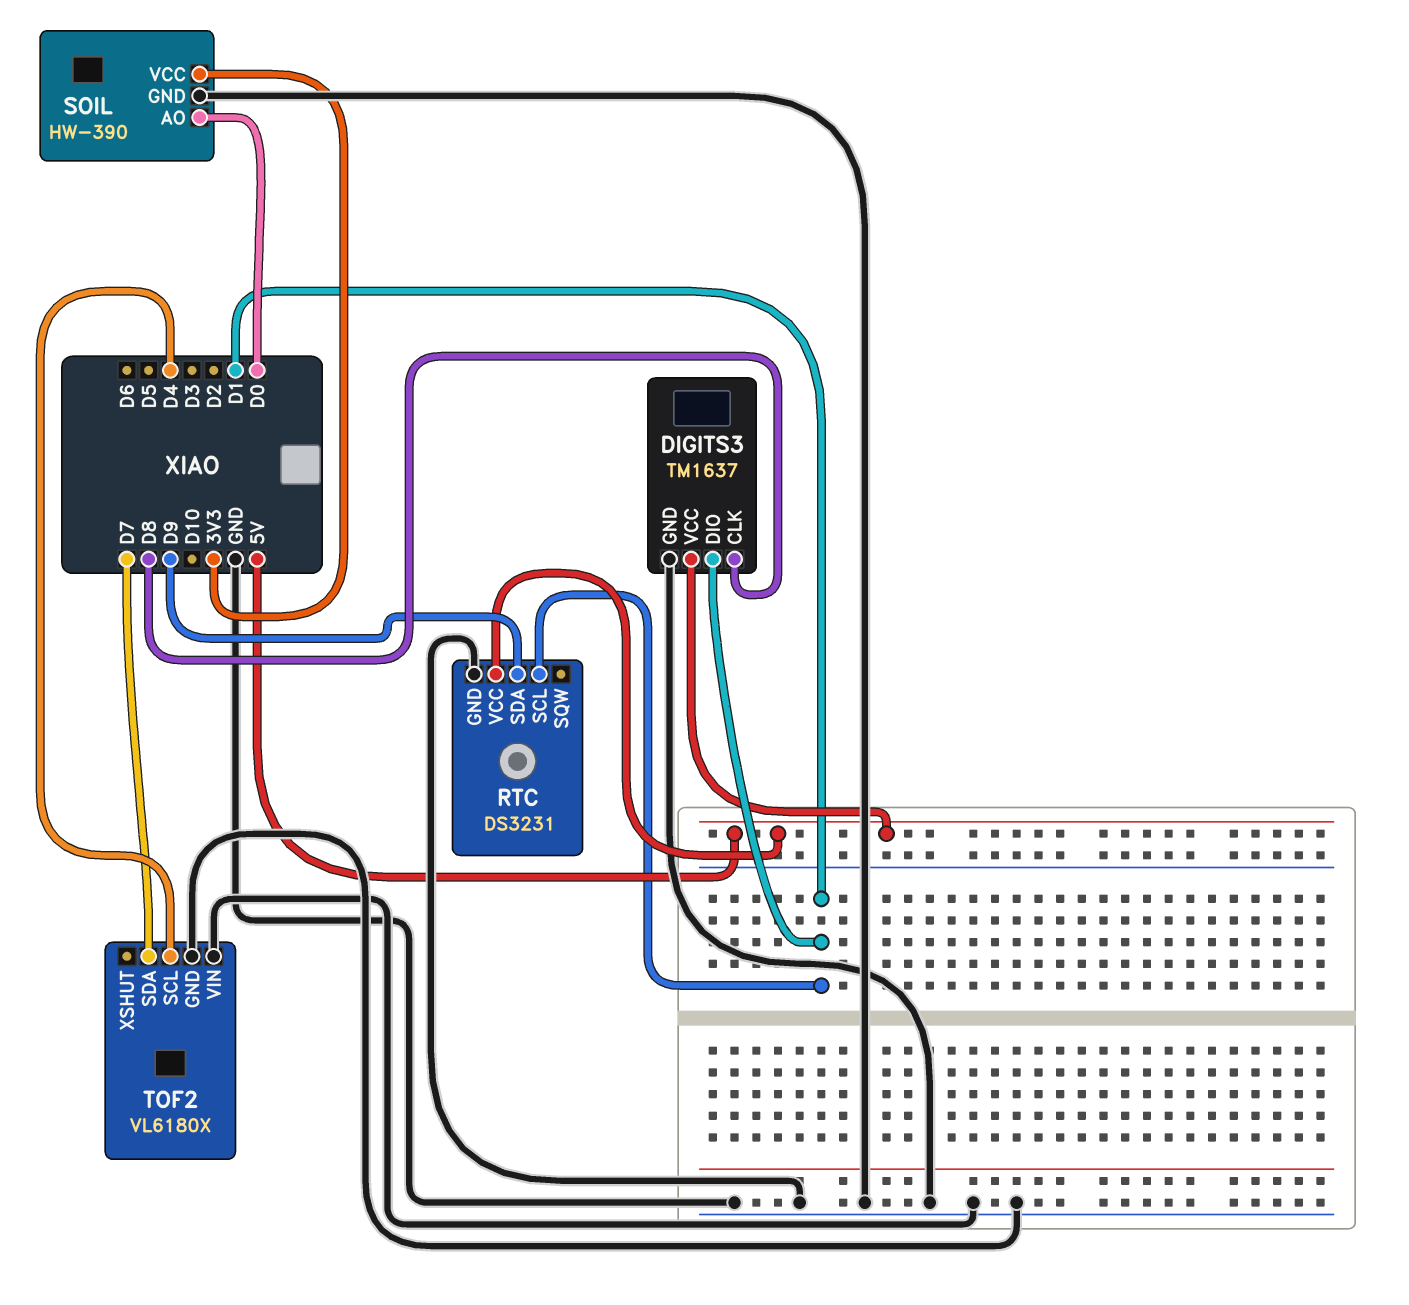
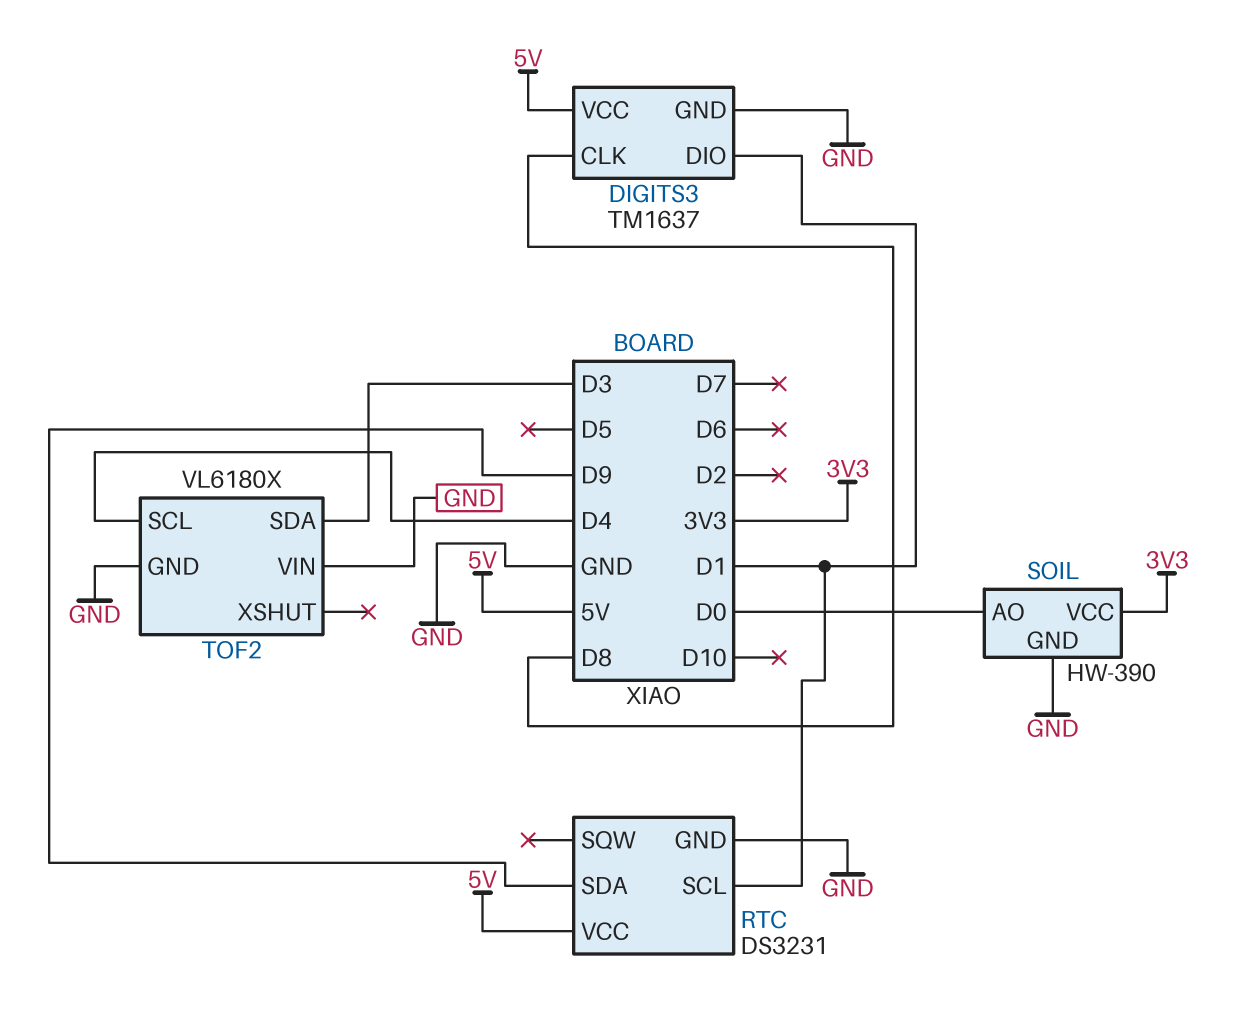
TOF2 pin SDA: D7 -> D3

